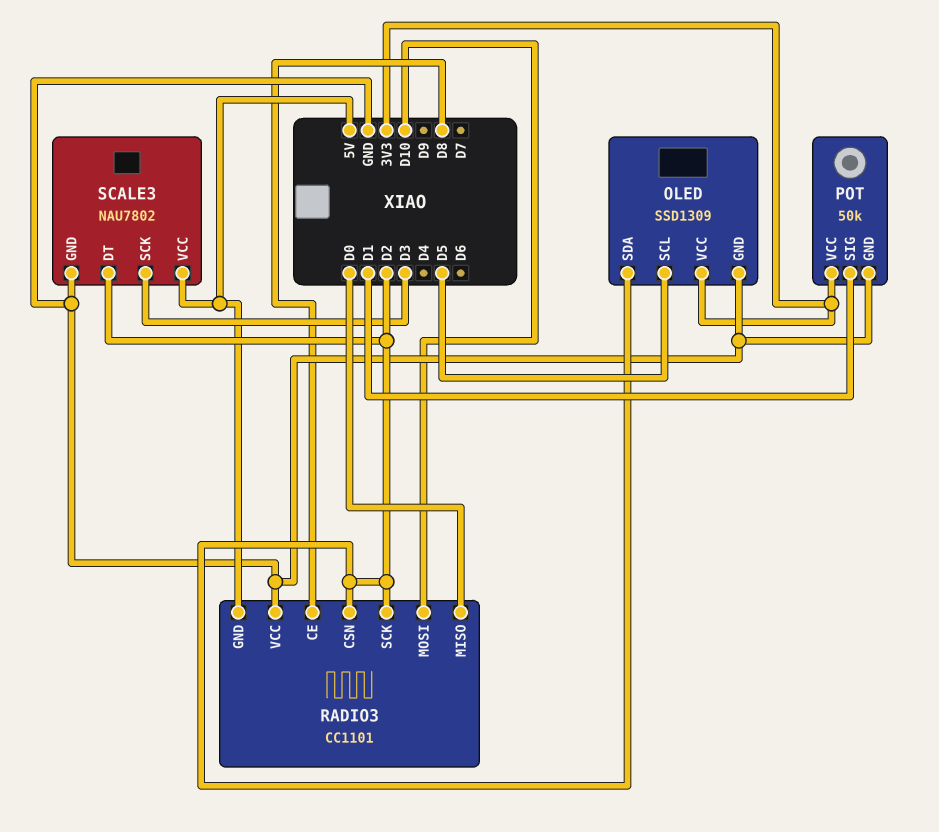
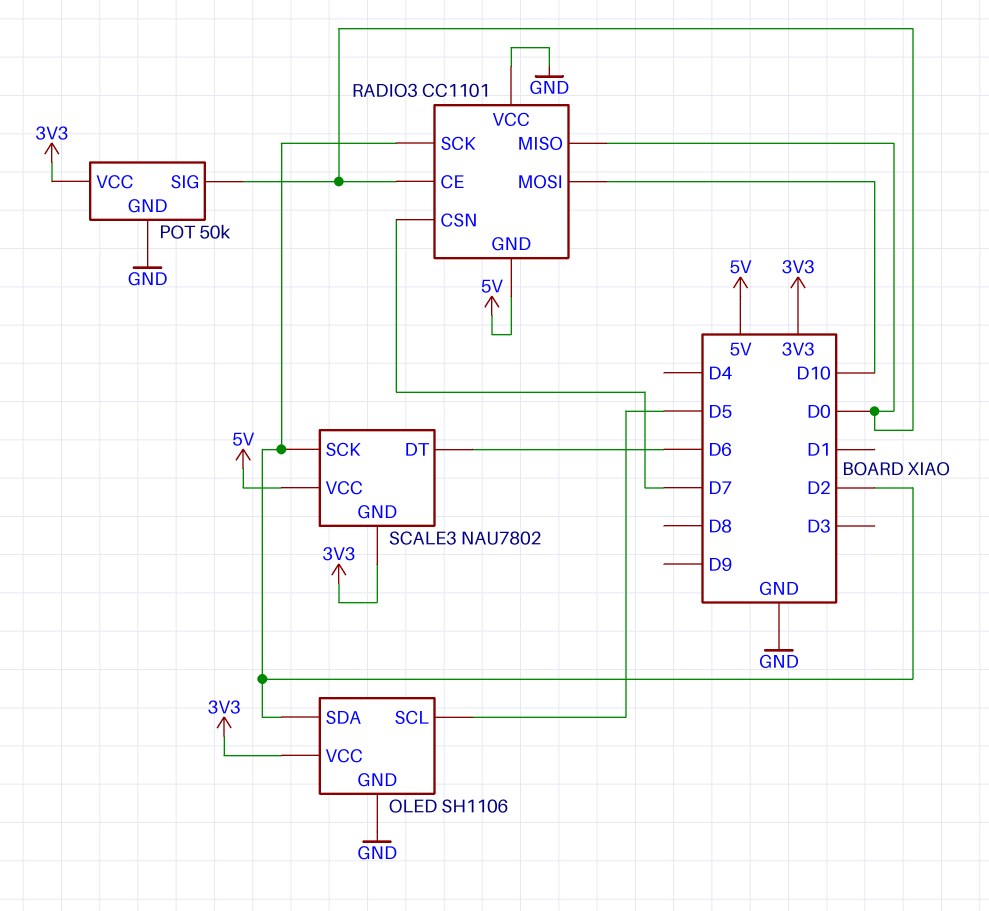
OLED: SSD1309 -> SH1106
POT pin SIG: D1 -> D0
RADIO3 pin CE: D8 -> D0
RADIO3 pin CSN: D2 -> D7
SCALE3 pin DT: D2 -> D6
SCALE3 pin GND: GND -> 3V3
SCALE3 pin SCK: D3 -> D2

